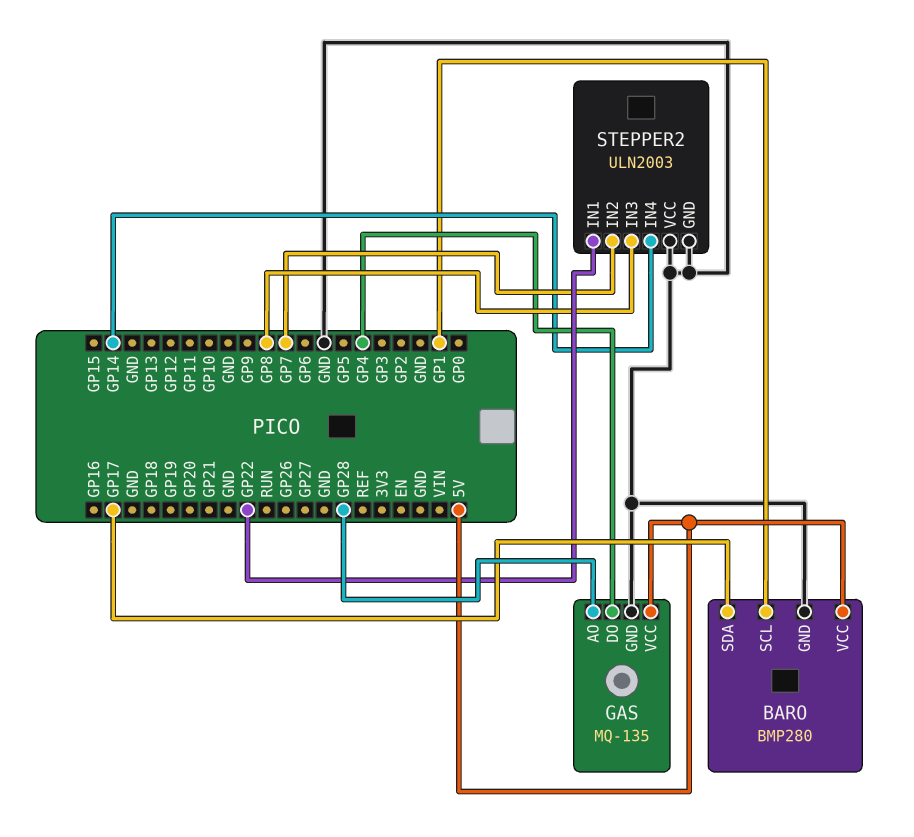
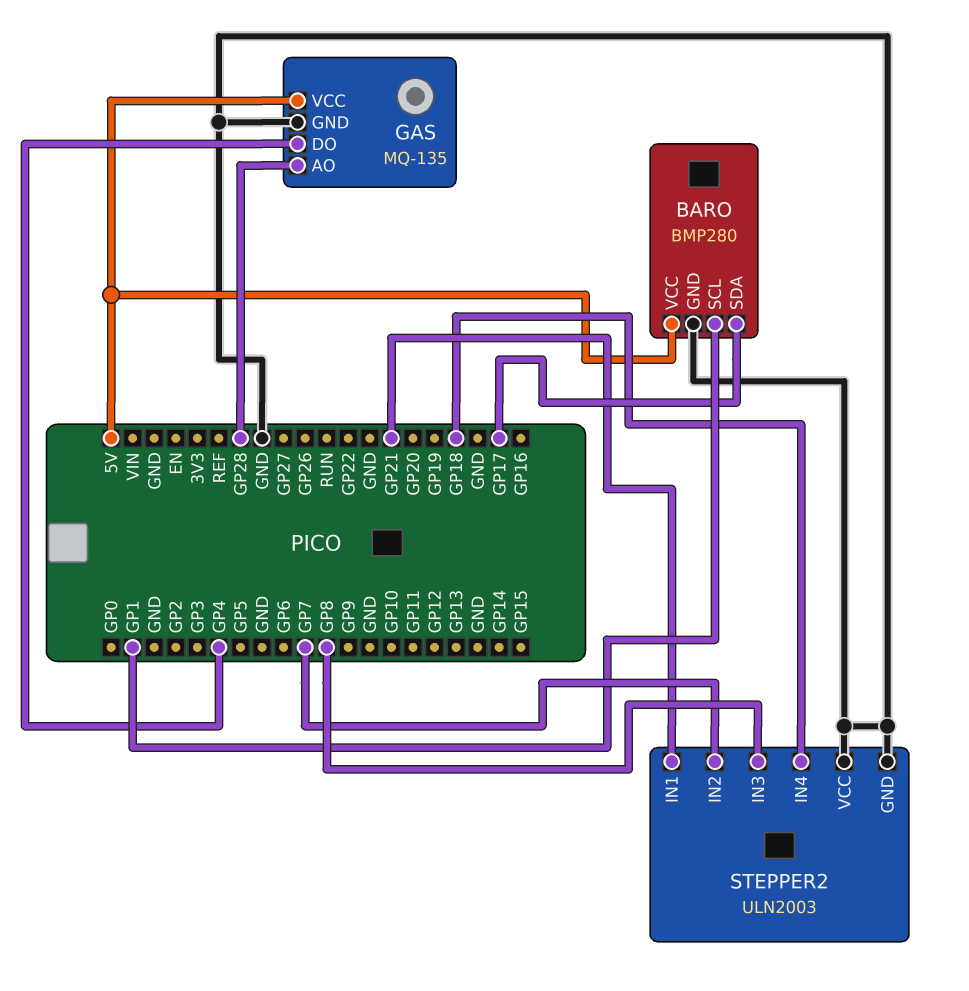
STEPPER2 pin IN1: GP22 -> GP21
STEPPER2 pin IN4: GP14 -> GP18

